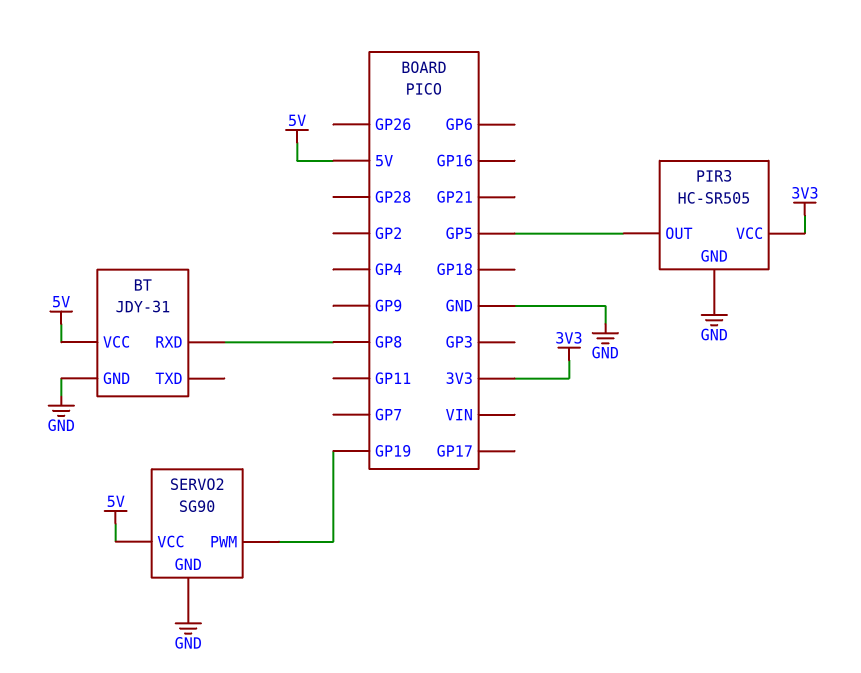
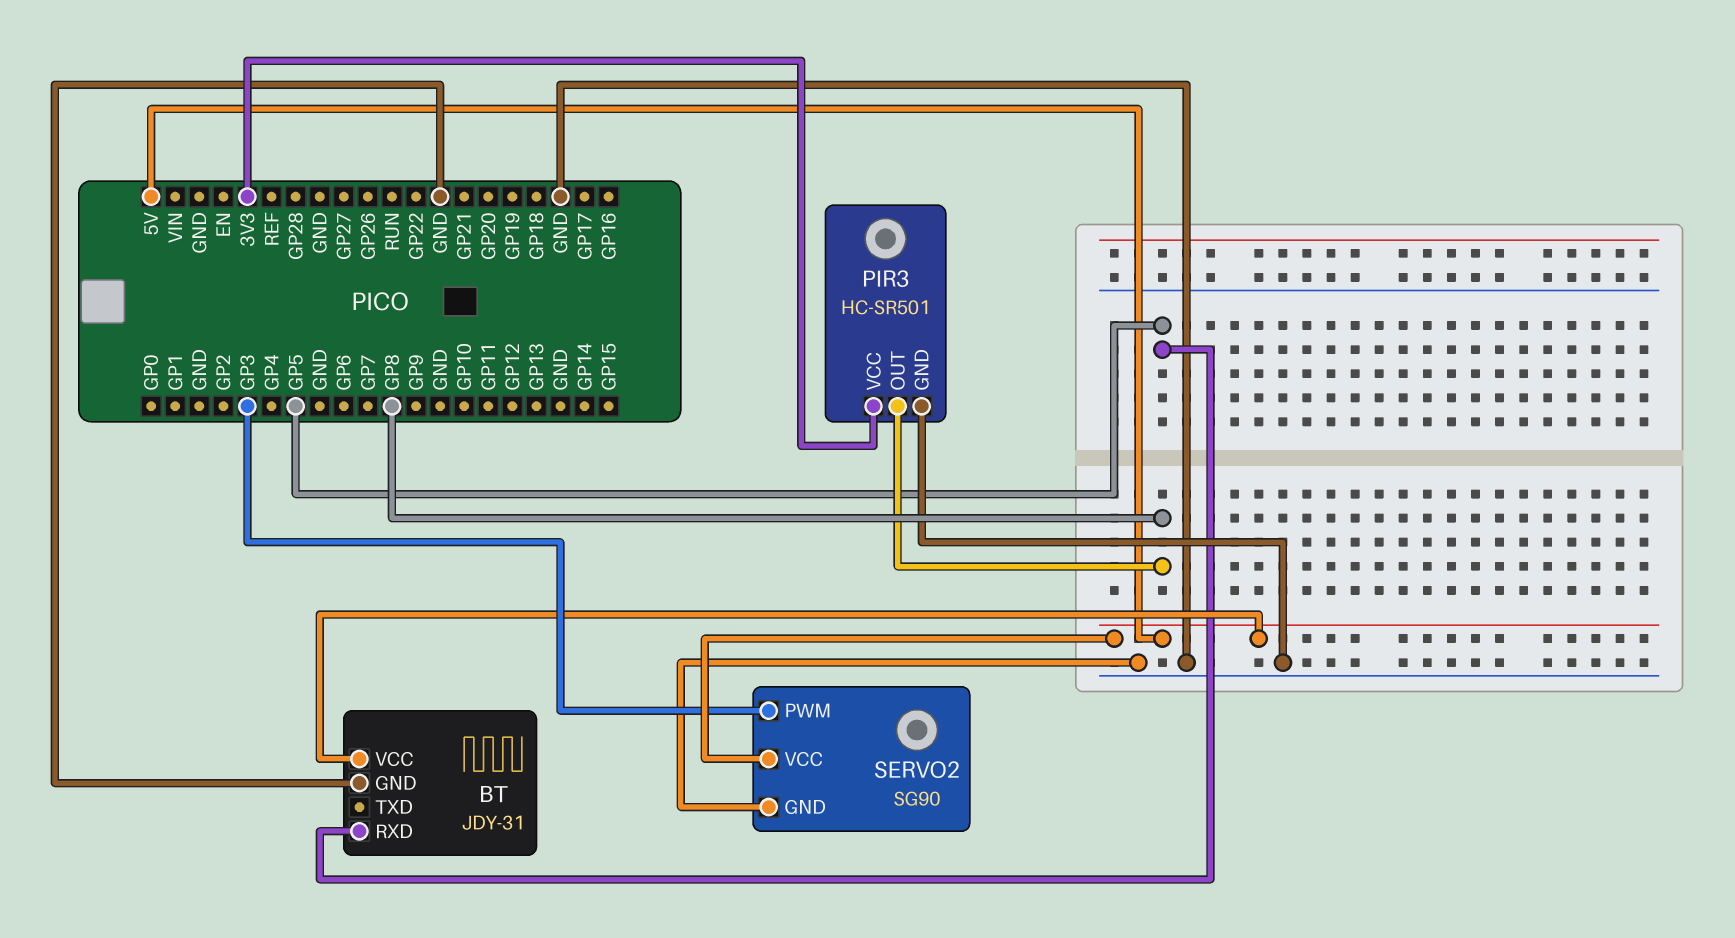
BT pin RXD: GP8 -> GP5
PIR3: HC-SR505 -> HC-SR501
PIR3 pin OUT: GP5 -> GP8
SERVO2 pin PWM: GP19 -> GP3

